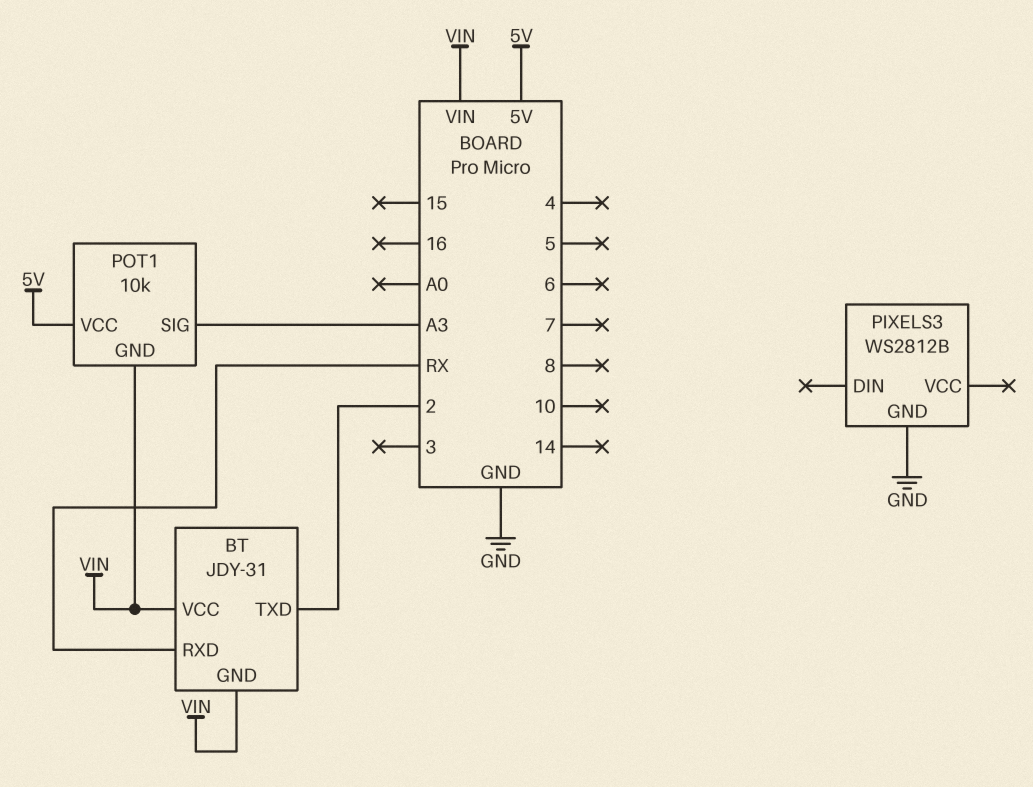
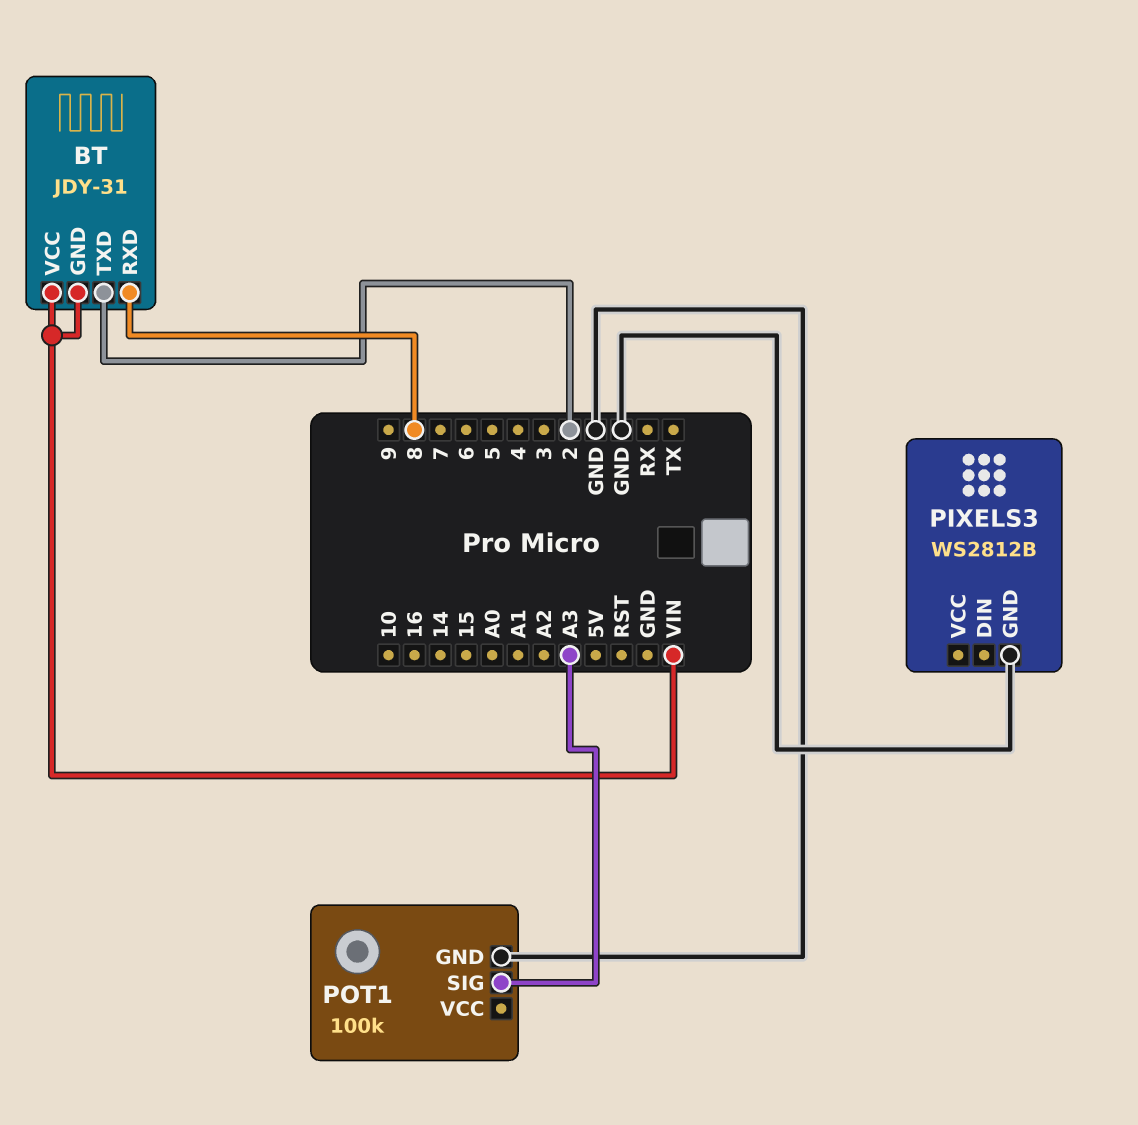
BT pin RXD: RX -> 8
POT1: 10k -> 100k
POT1 pin GND: VIN -> GND
POT1 pin VCC: 5V -> none

